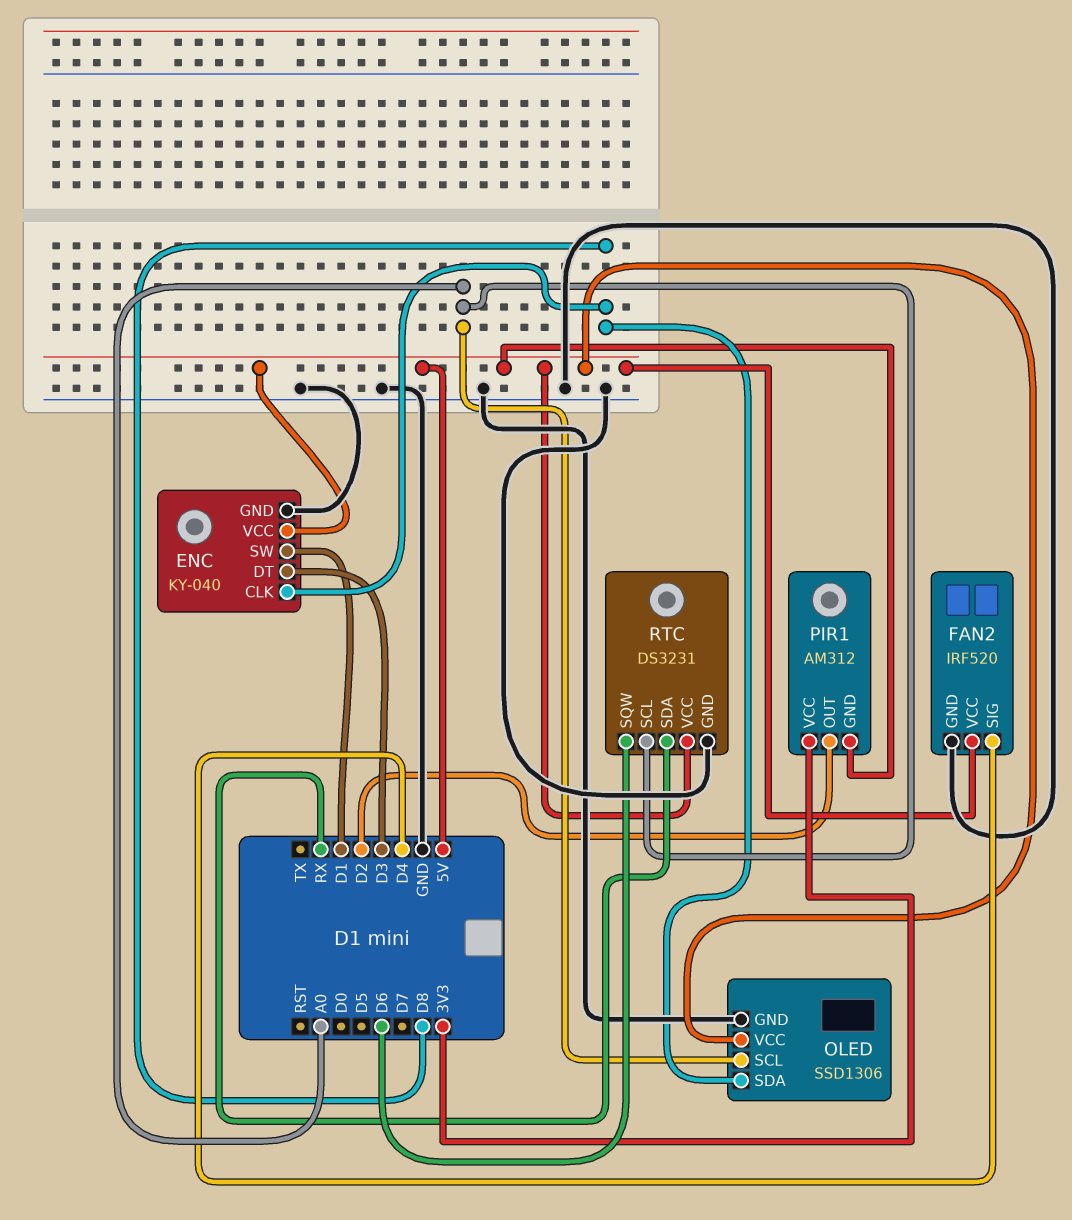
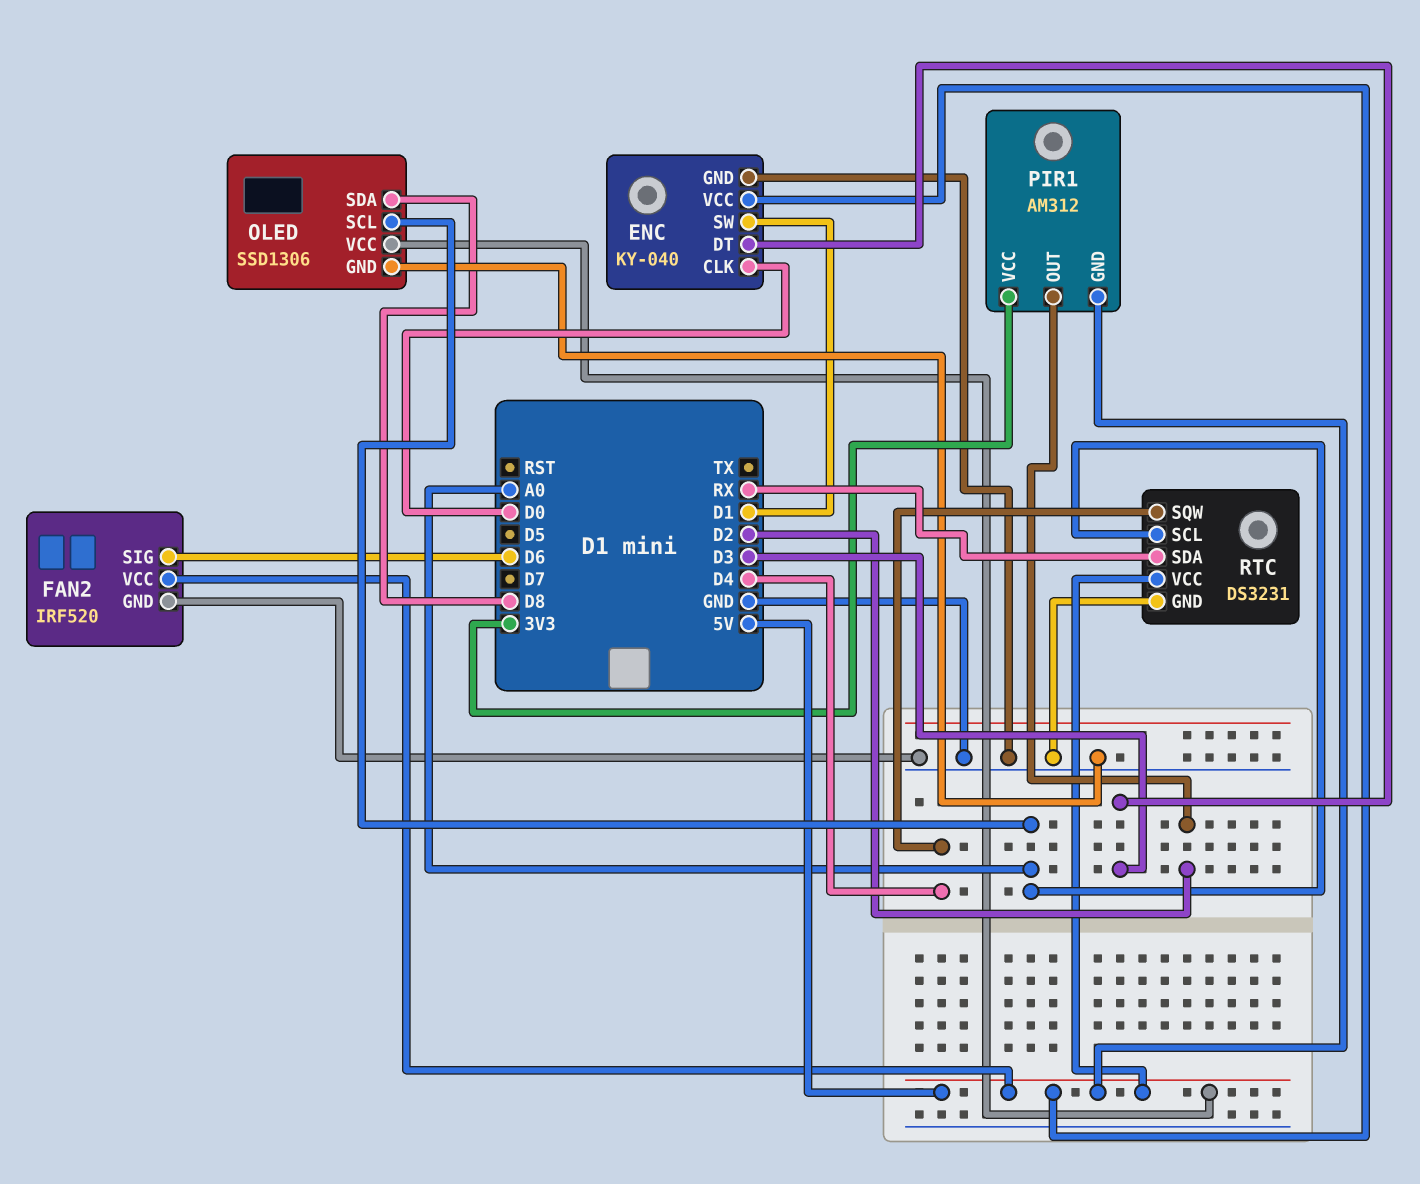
ENC pin CLK: D8 -> D0
FAN2 pin SIG: D4 -> D6
RTC pin SQW: D6 -> D4

